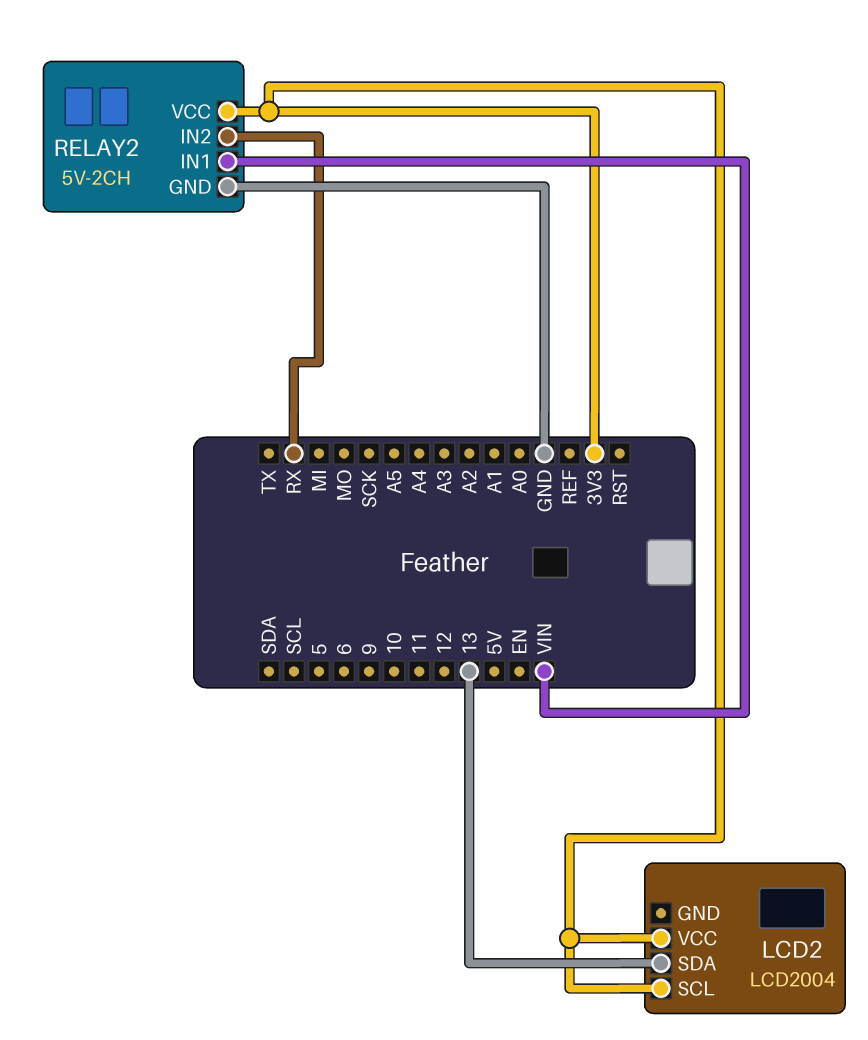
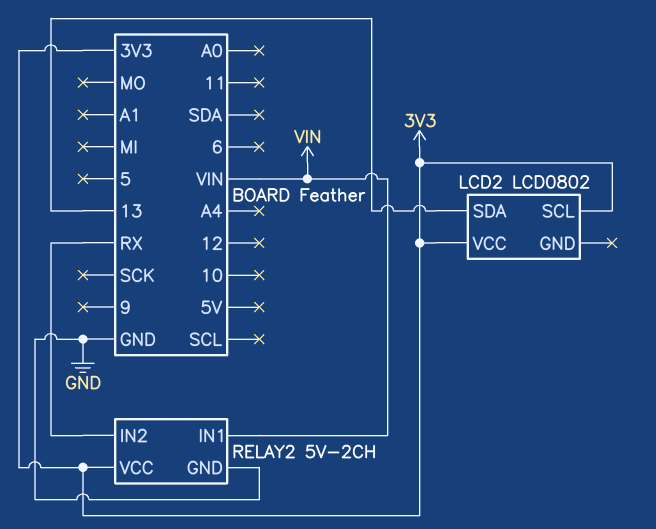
LCD2: LCD2004 -> LCD0802

